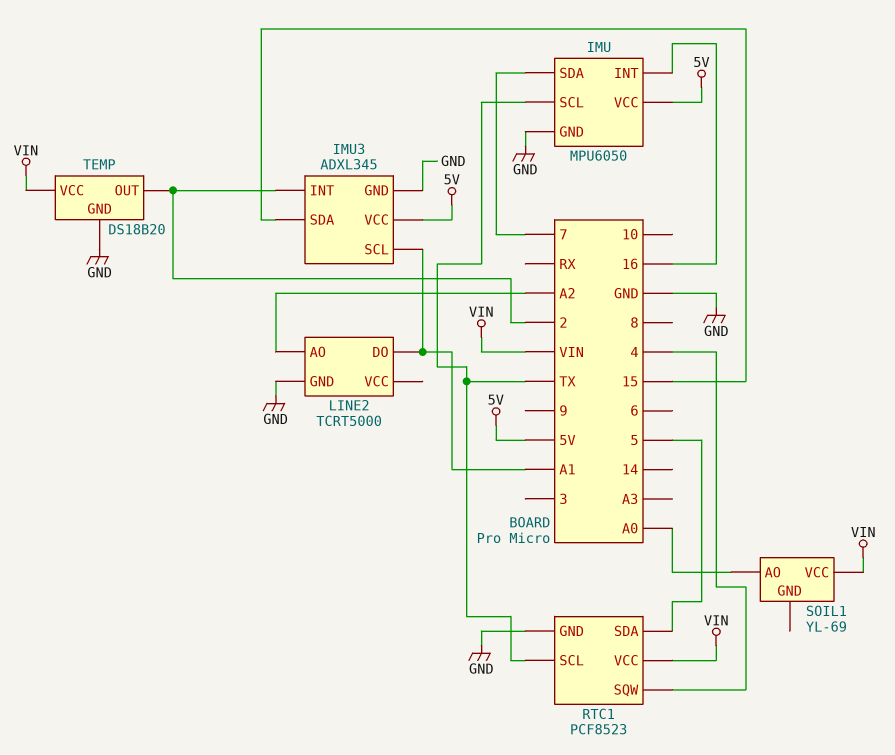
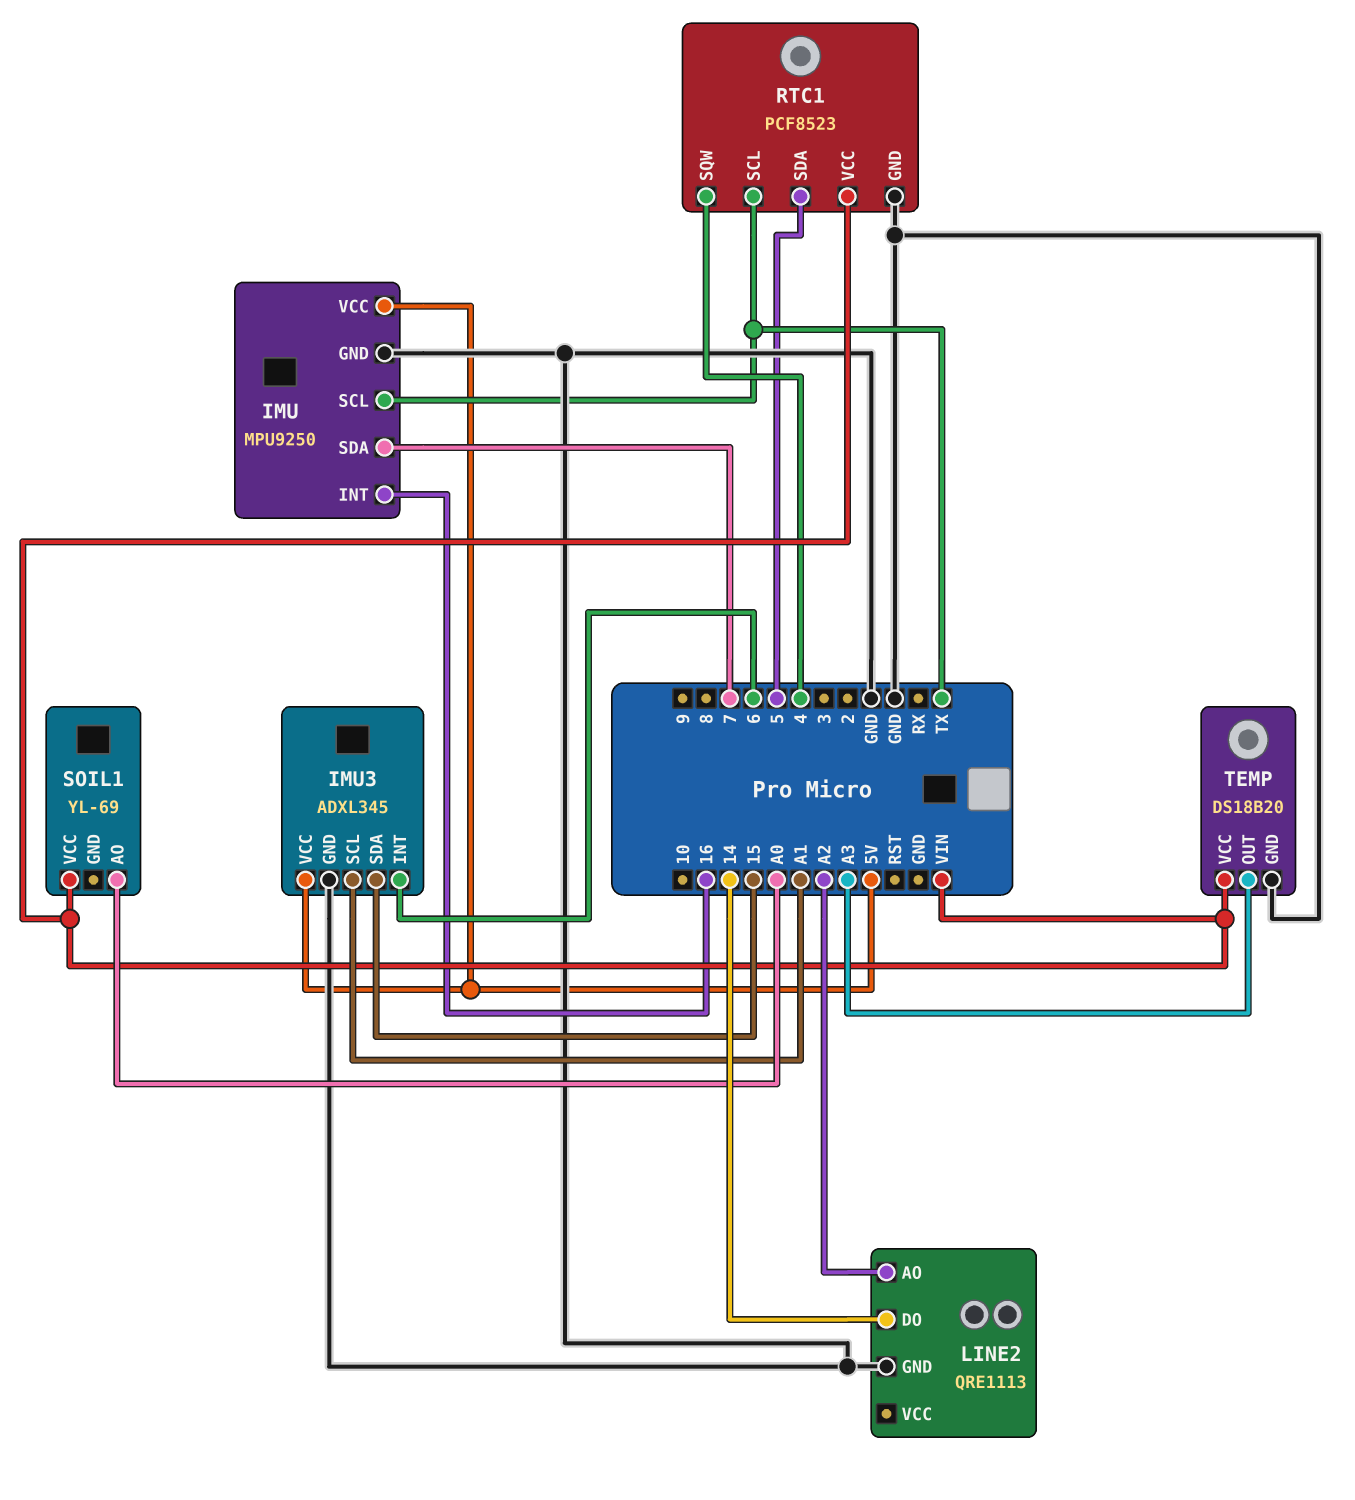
IMU: MPU6050 -> MPU9250
IMU3 pin INT: 2 -> 6
LINE2: TCRT5000 -> QRE1113
LINE2 pin DO: A1 -> 14
TEMP pin OUT: 2 -> A3

